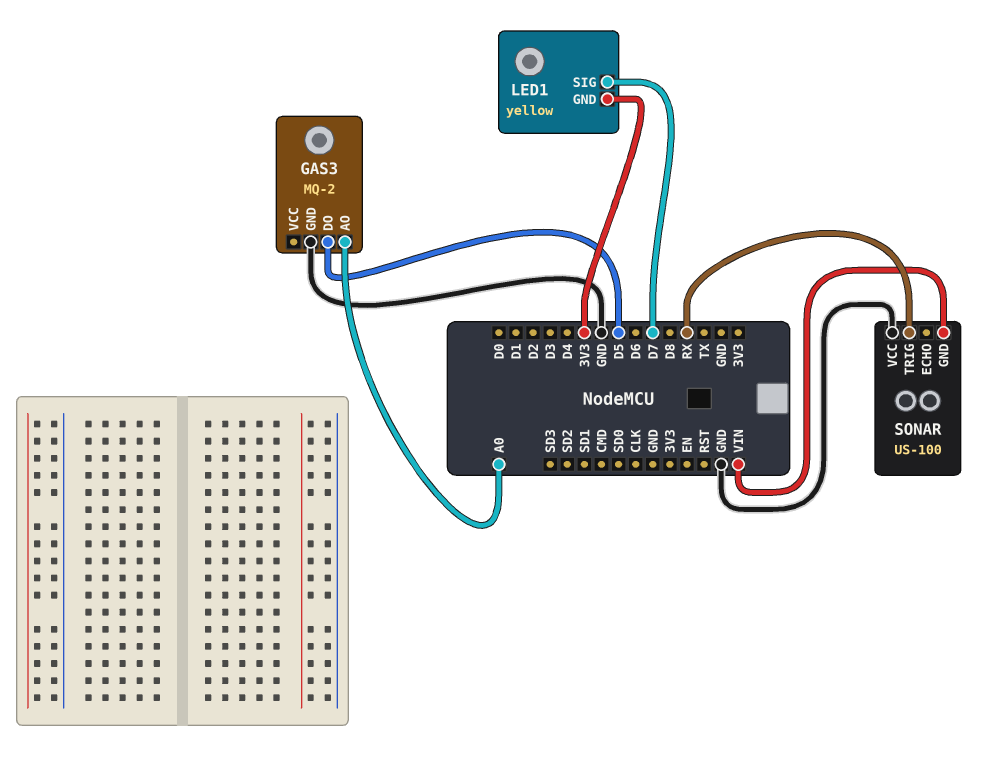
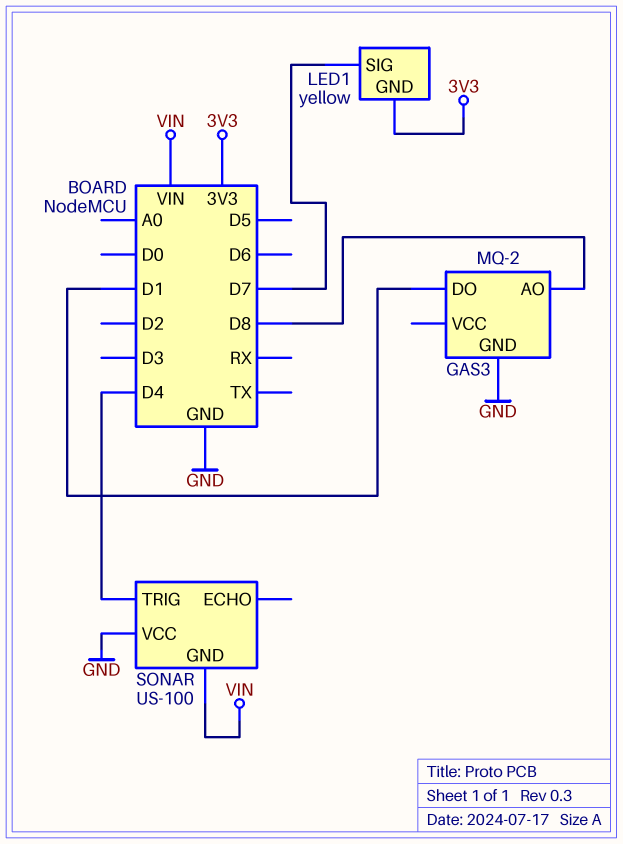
GAS3 pin AO: A0 -> D8
GAS3 pin DO: D5 -> D1
SONAR pin TRIG: RX -> D4

